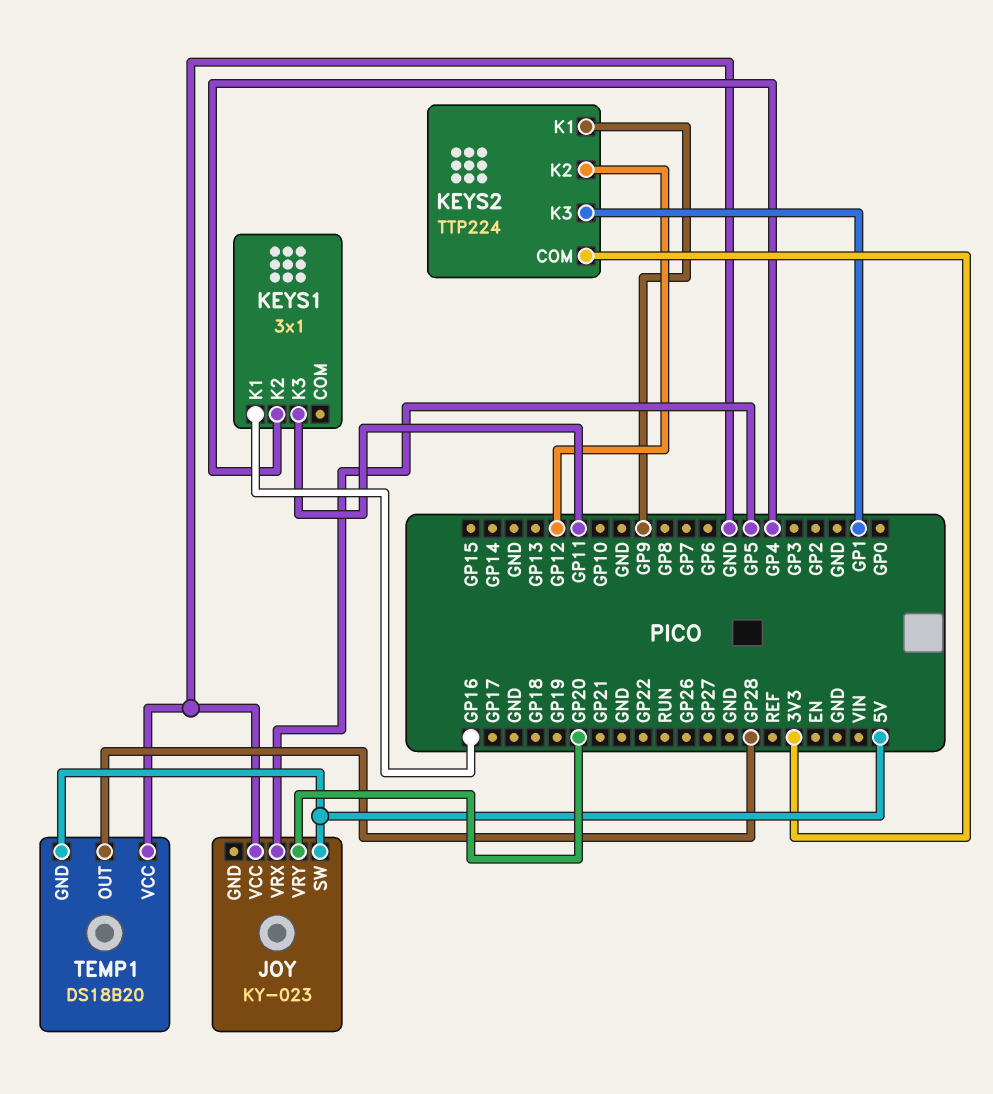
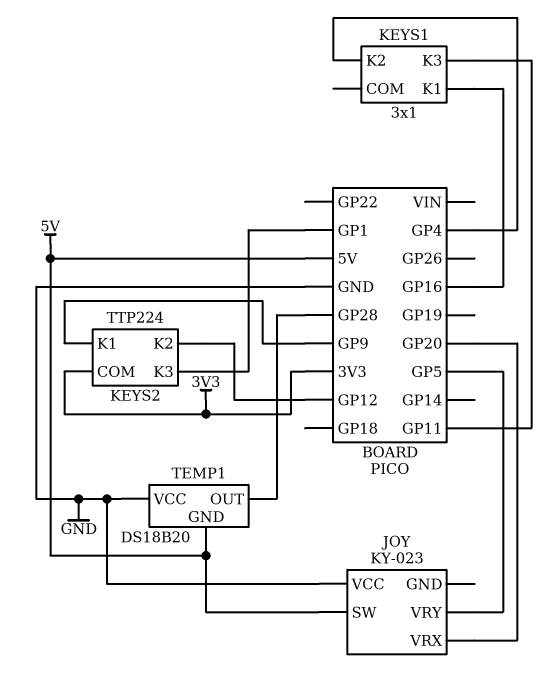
JOY pin VRX: GP5 -> GP20
JOY pin VRY: GP20 -> GP5

